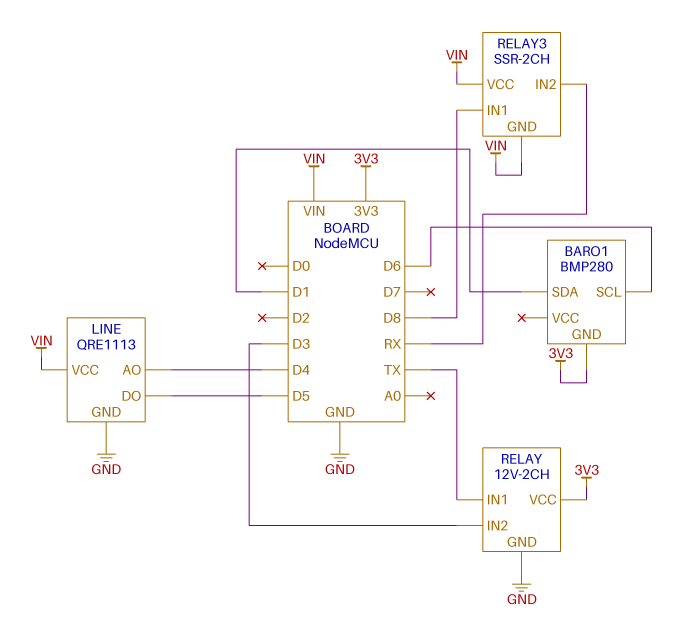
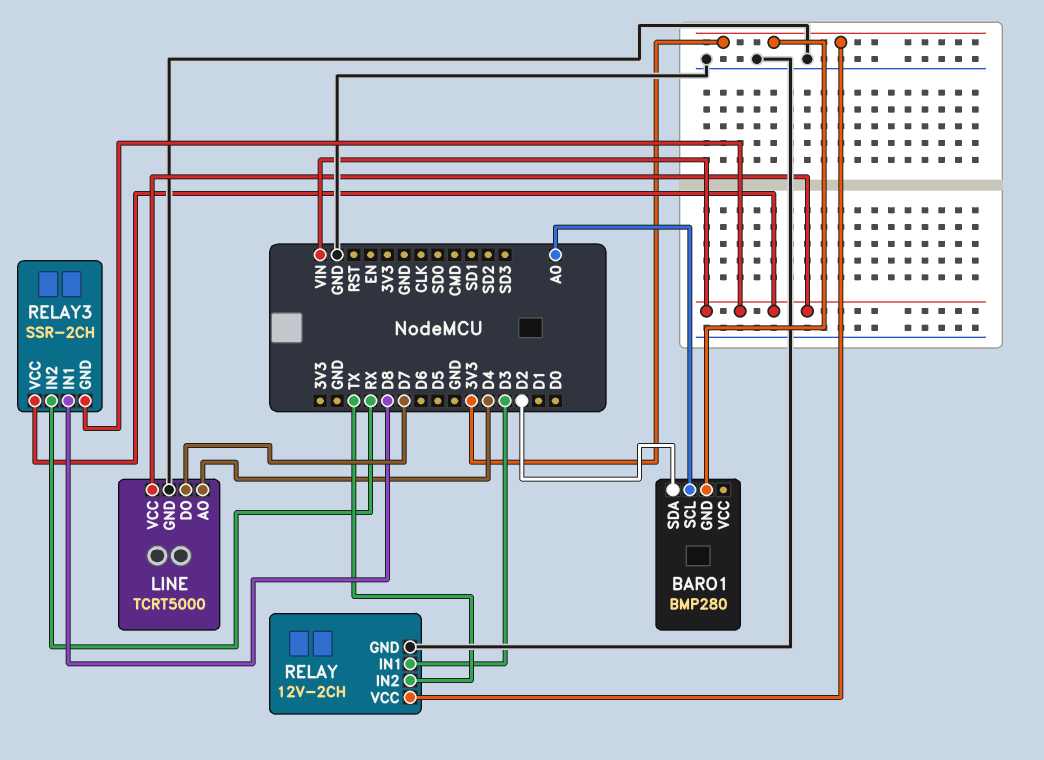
BARO1 pin SCL: D6 -> A0
BARO1 pin SDA: D1 -> D2
LINE: QRE1113 -> TCRT5000
LINE pin DO: D5 -> D7
RELAY pin IN1: TX -> D3
RELAY pin IN2: D3 -> TX

